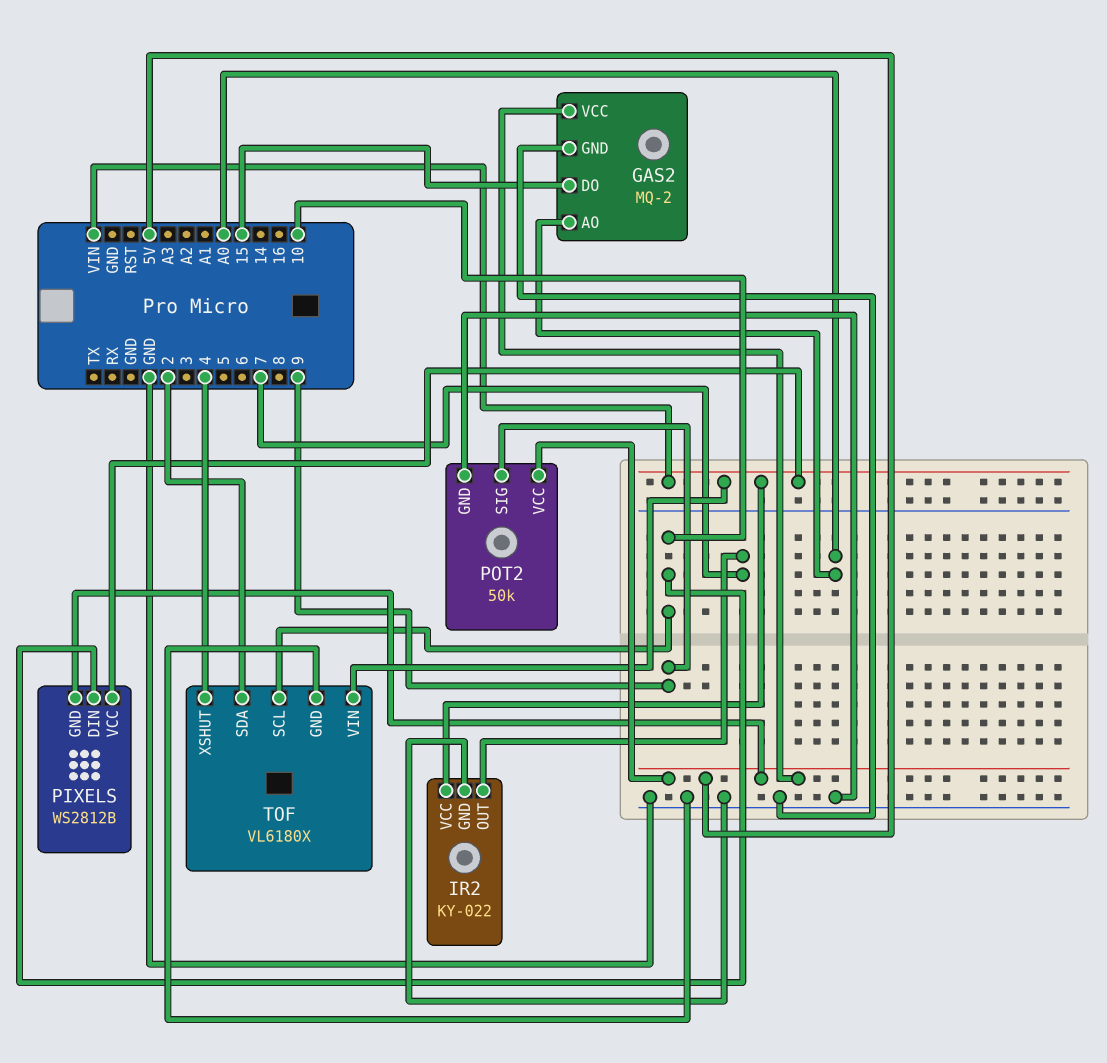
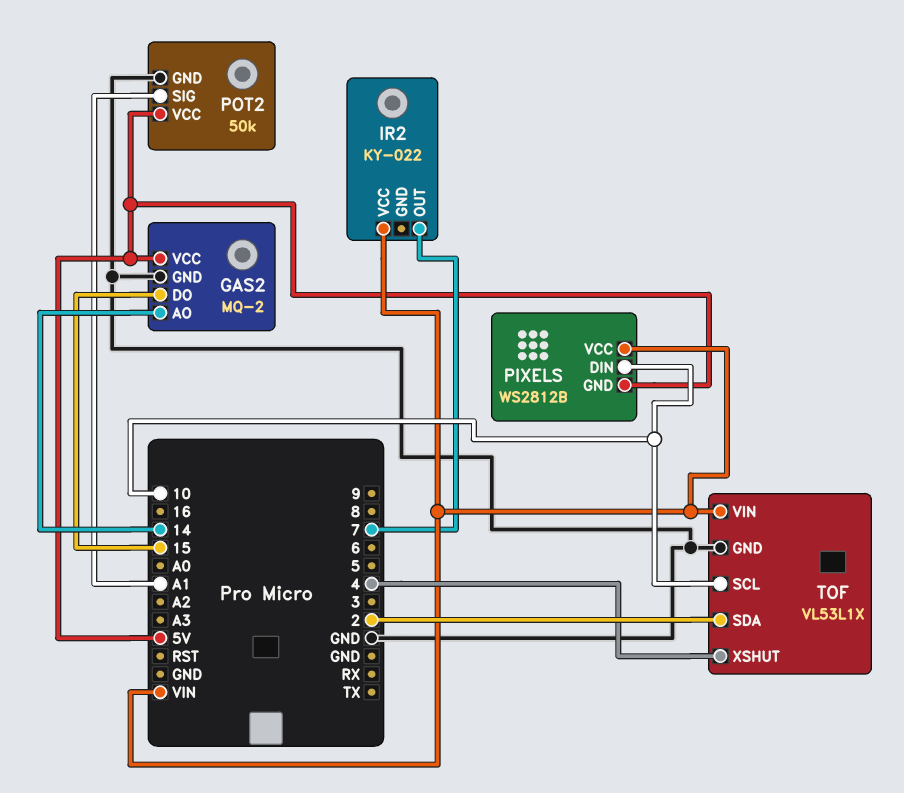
GAS2 pin AO: A0 -> 14
IR2 pin GND: GND -> none
POT2 pin SIG: 9 -> A1
TOF: VL6180X -> VL53L1X

